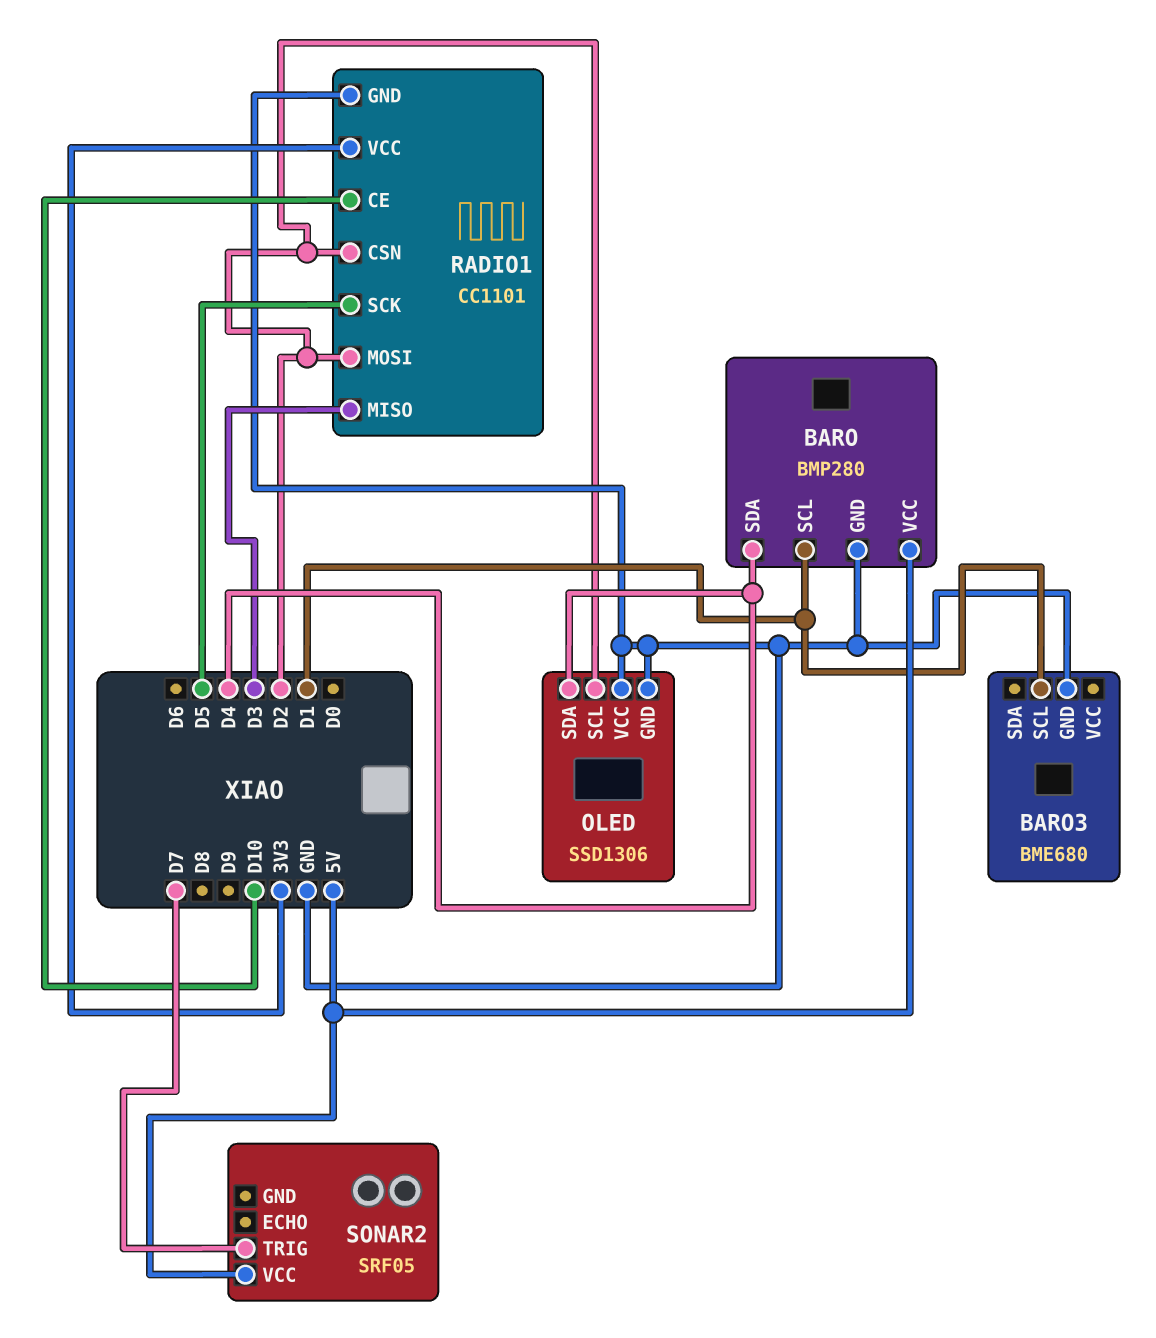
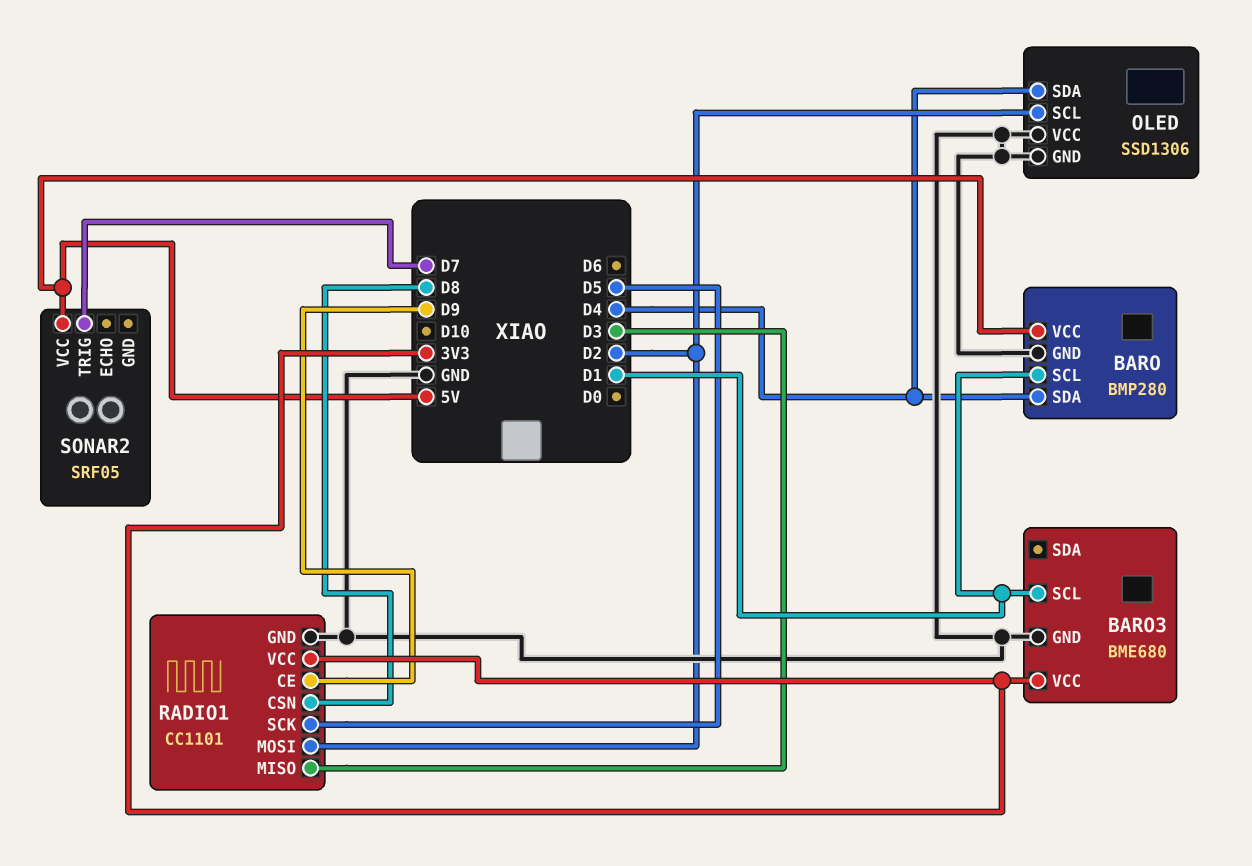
BARO3 pin VCC: none -> 3V3
RADIO1 pin CE: D10 -> D9
RADIO1 pin CSN: D2 -> D8

